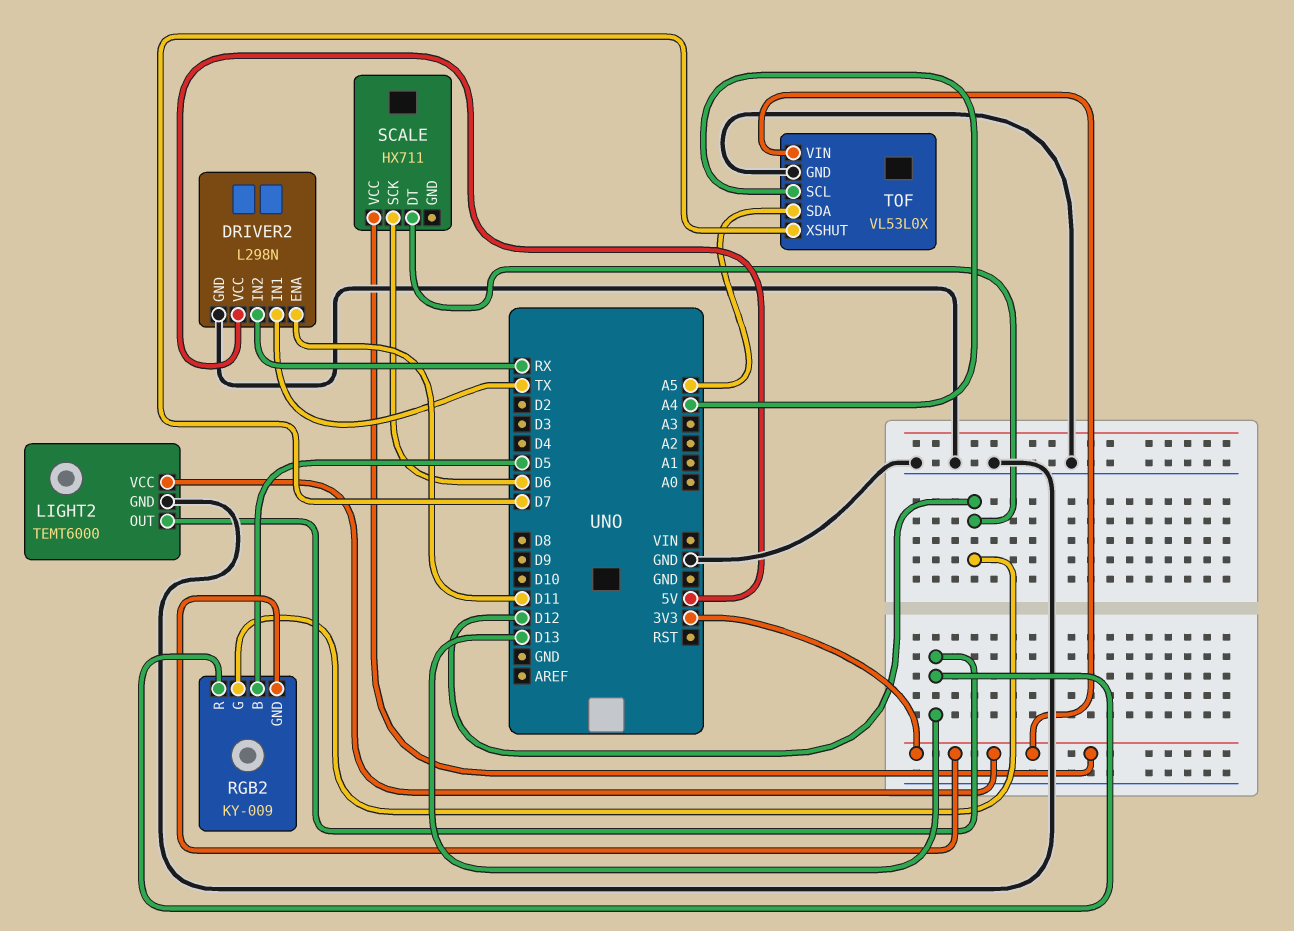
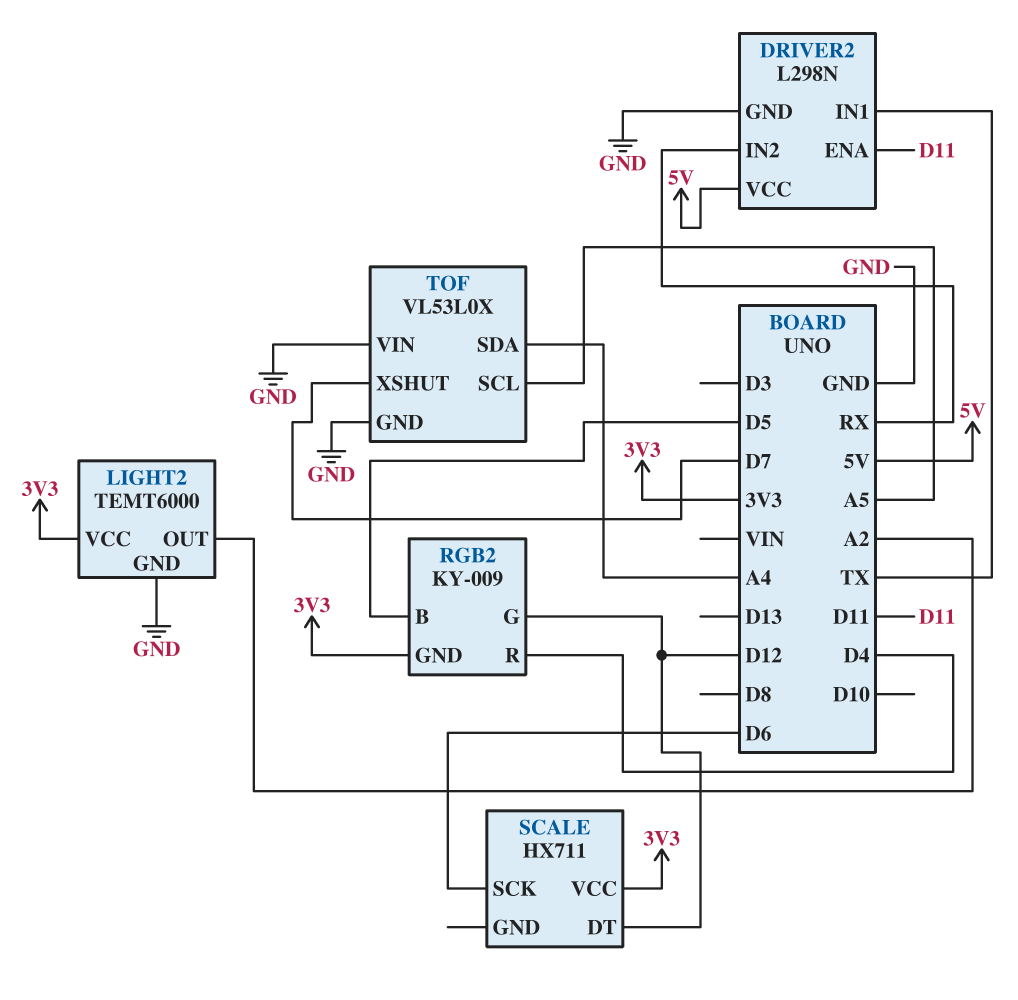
LIGHT2 pin OUT: D13 -> A2
RGB2 pin R: D13 -> D4
TOF pin SCL: A4 -> A5
TOF pin SDA: A5 -> A4
TOF pin VIN: 3V3 -> GND

